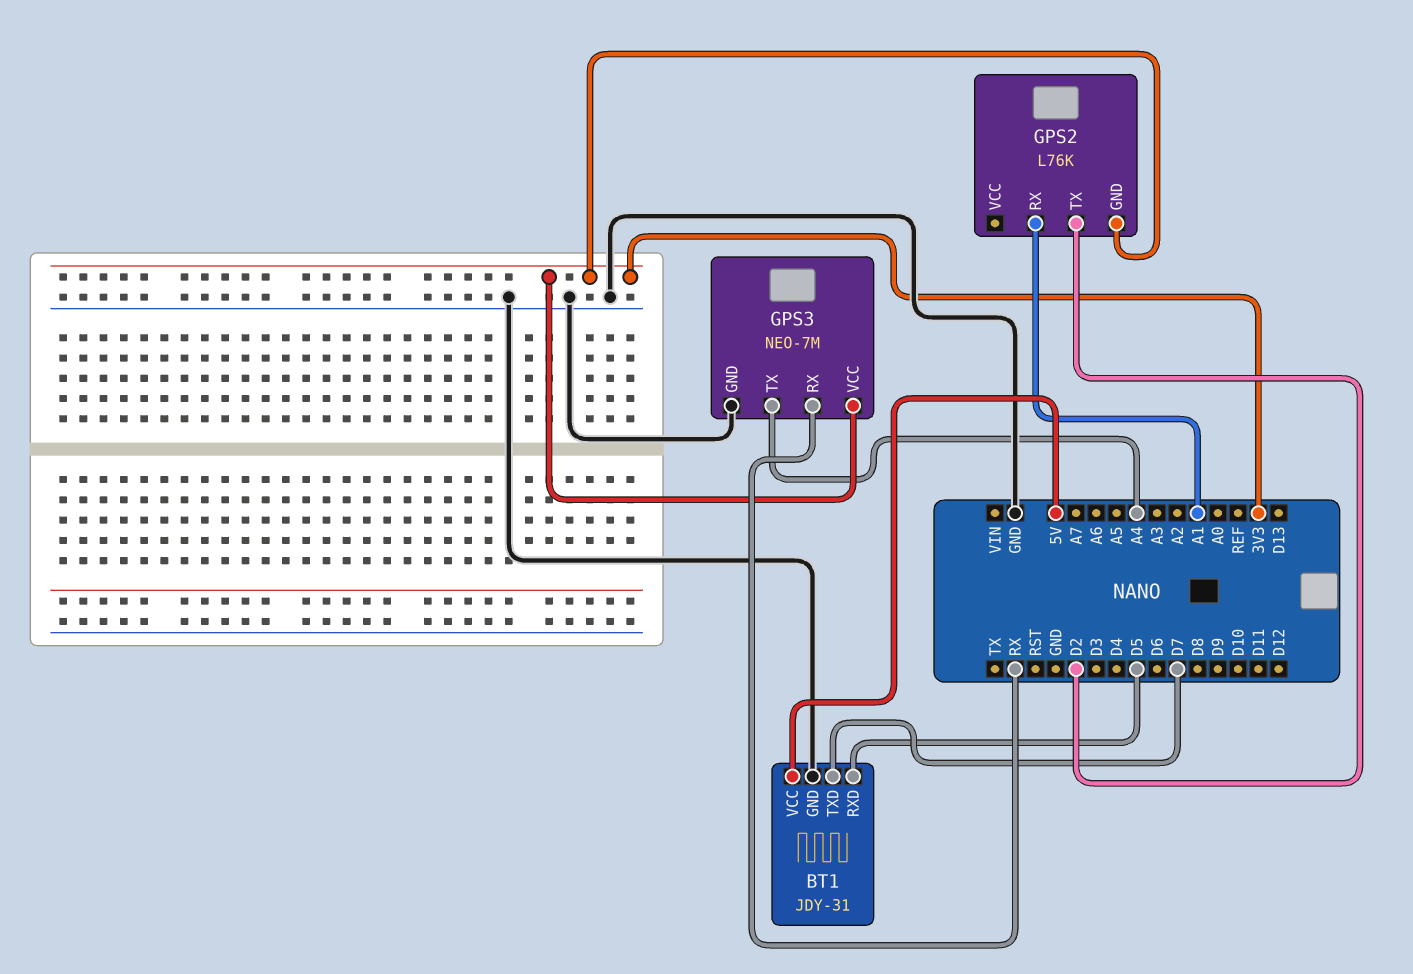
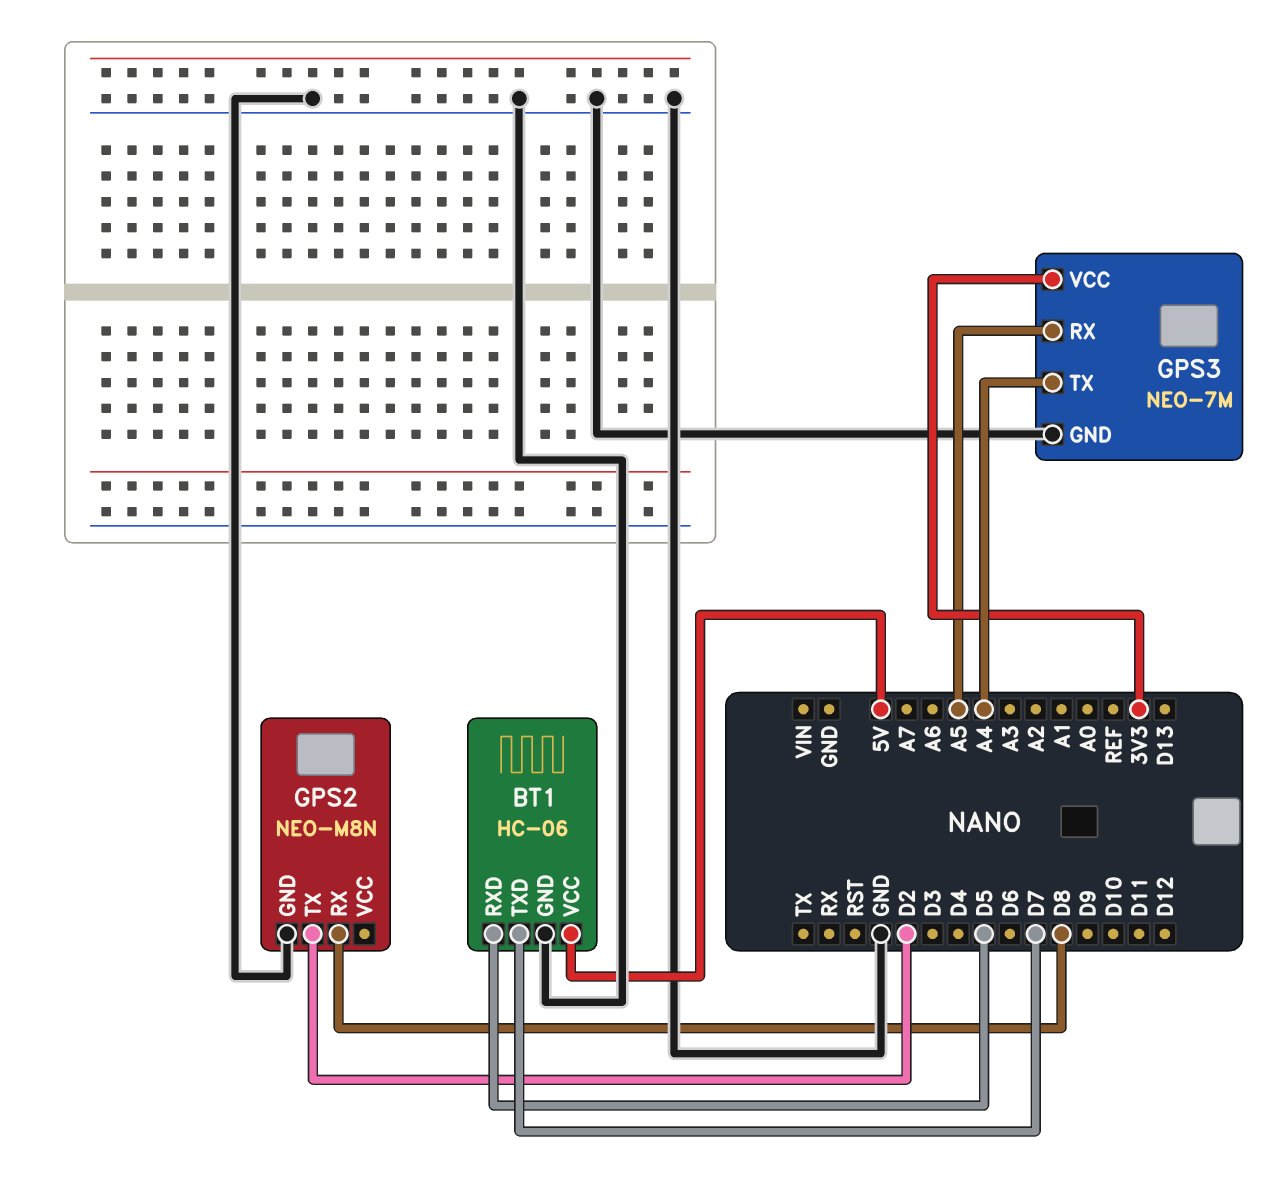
BT1: JDY-31 -> HC-06
GPS2: L76K -> NEO-M8N
GPS2 pin GND: 3V3 -> GND
GPS2 pin RX: A1 -> D8
GPS3 pin RX: RX -> A5

